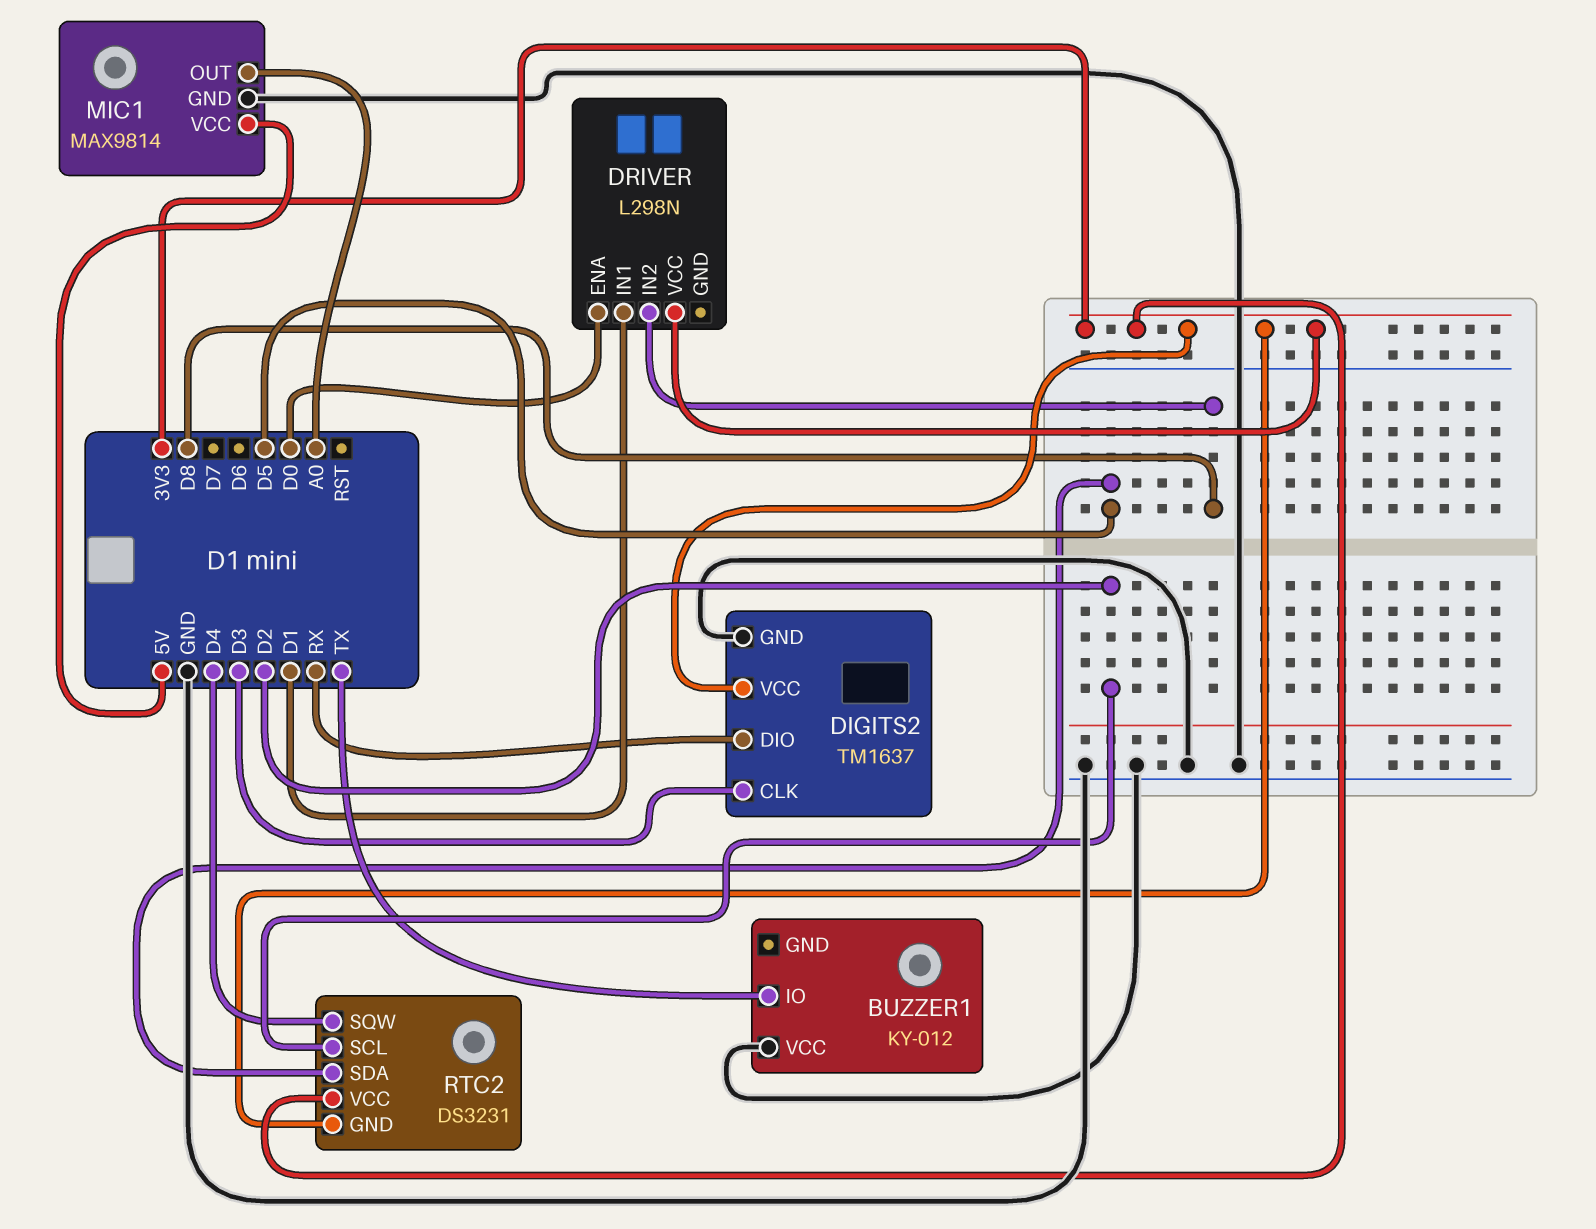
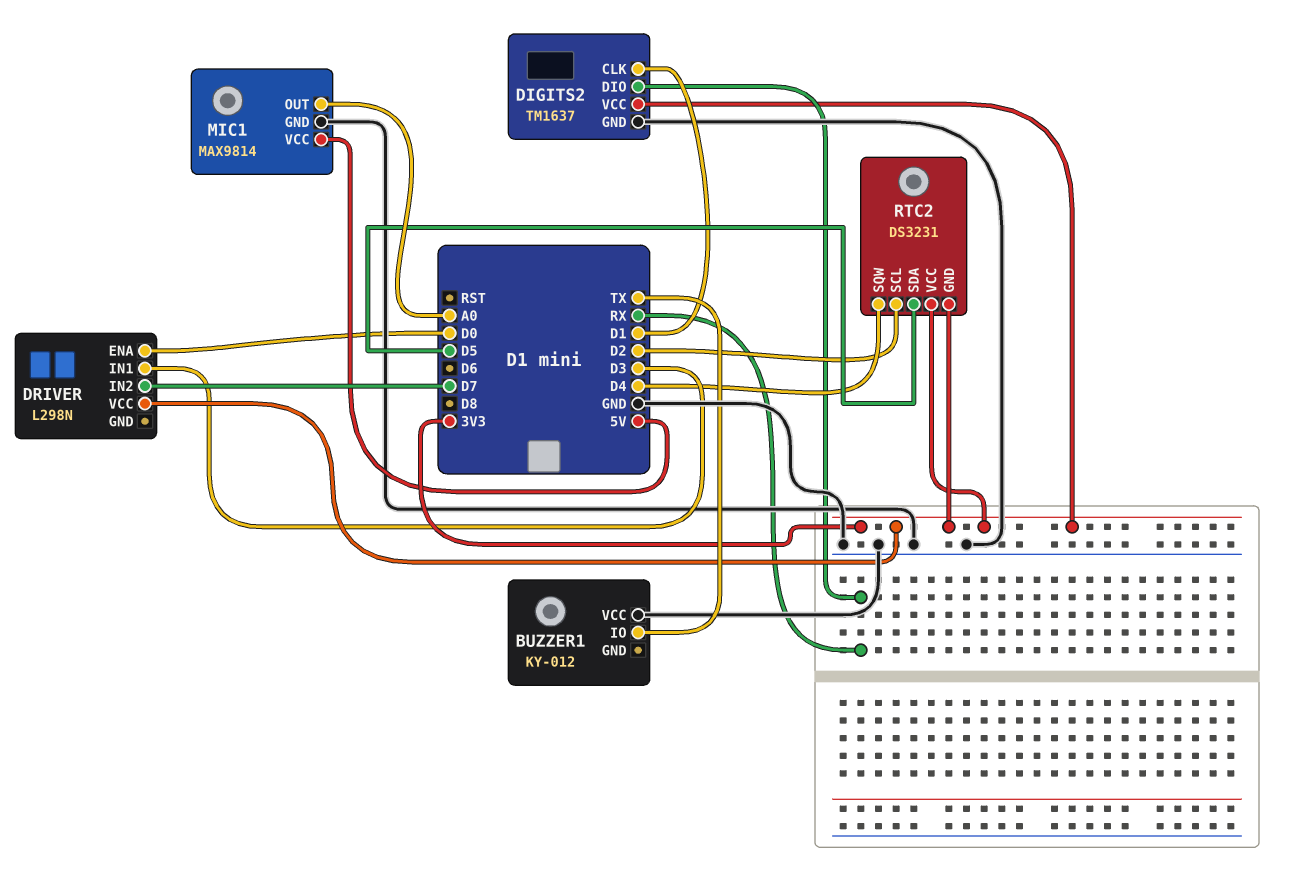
DIGITS2 pin CLK: D3 -> D1
DRIVER pin IN1: D1 -> D3
DRIVER pin IN2: D8 -> D7

